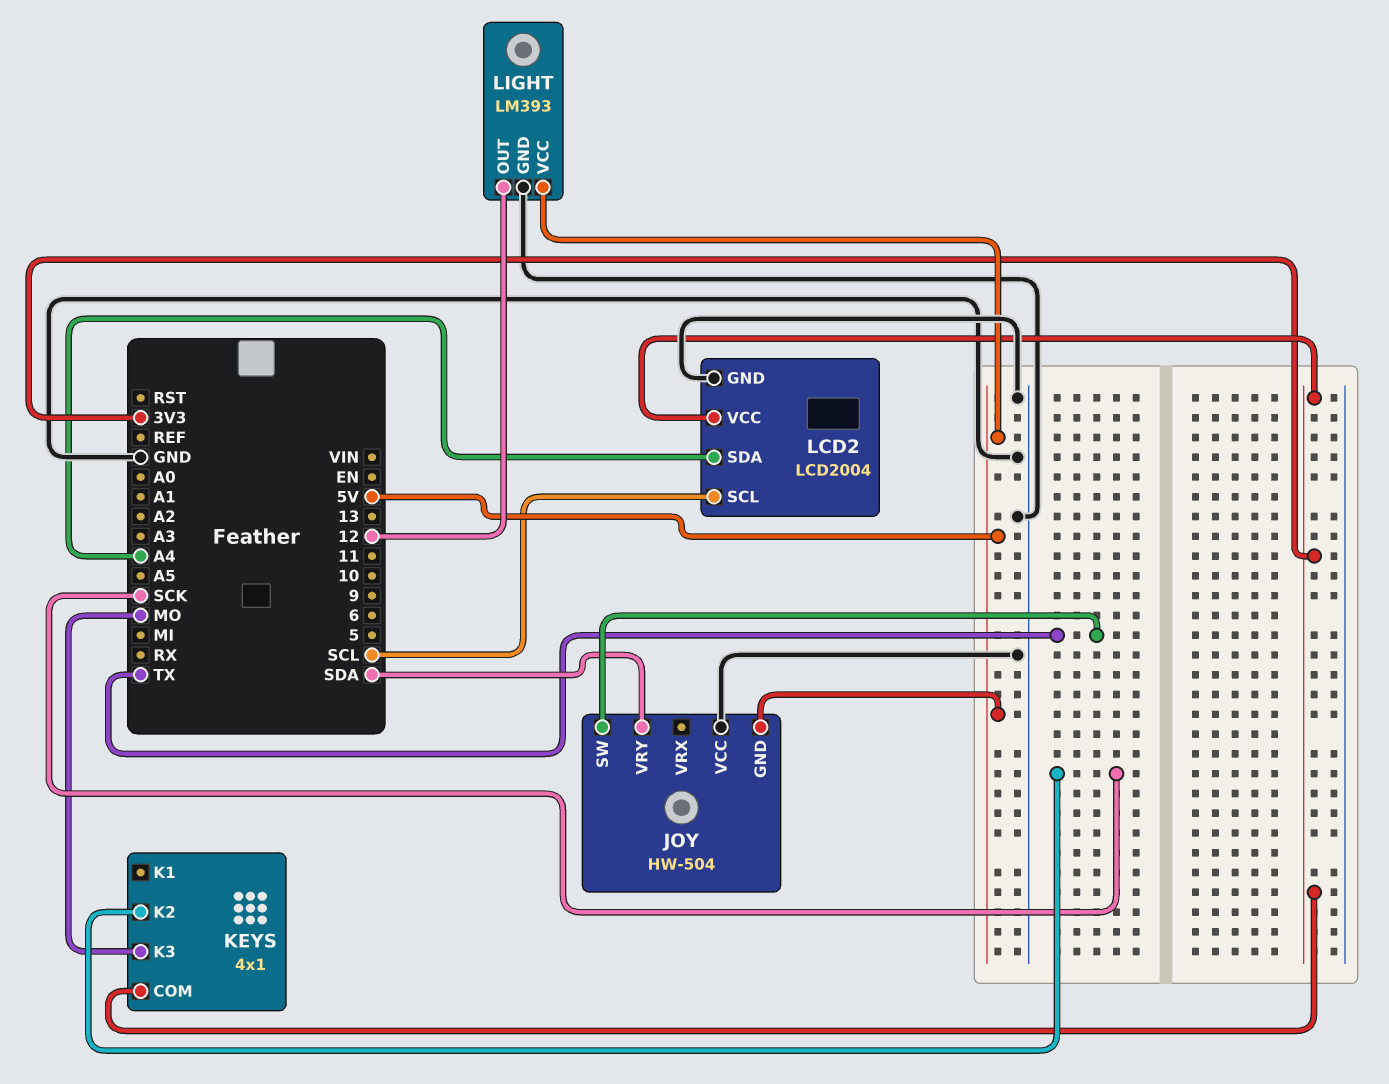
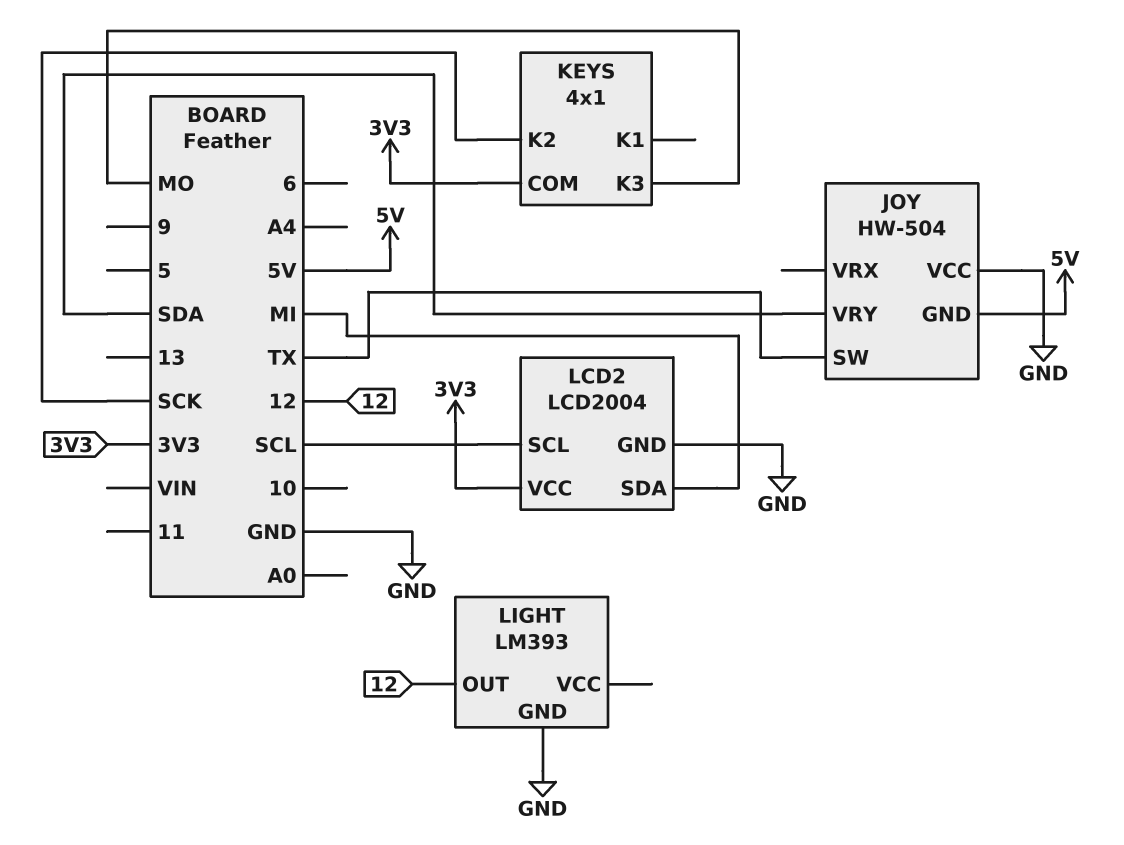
LCD2 pin SDA: A4 -> MI
LIGHT pin VCC: 5V -> none

